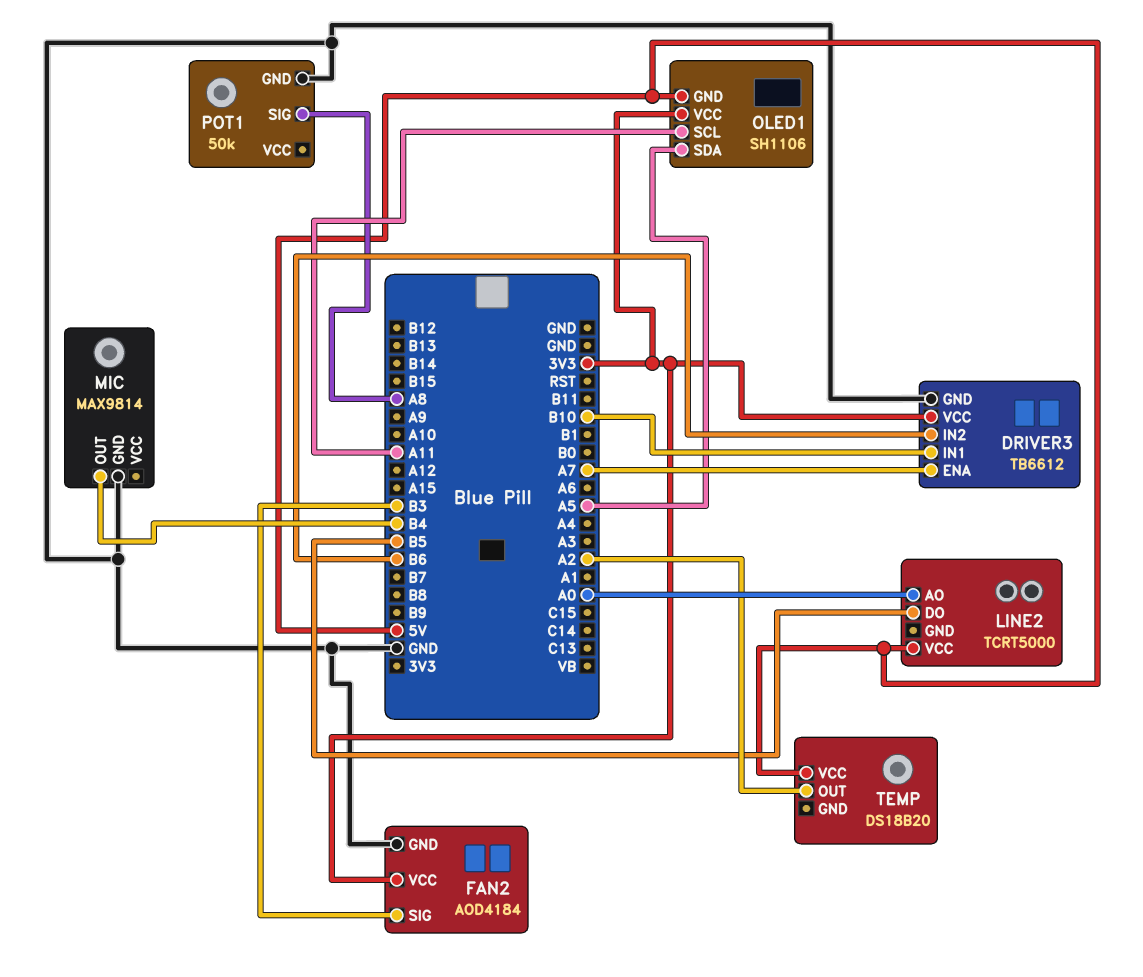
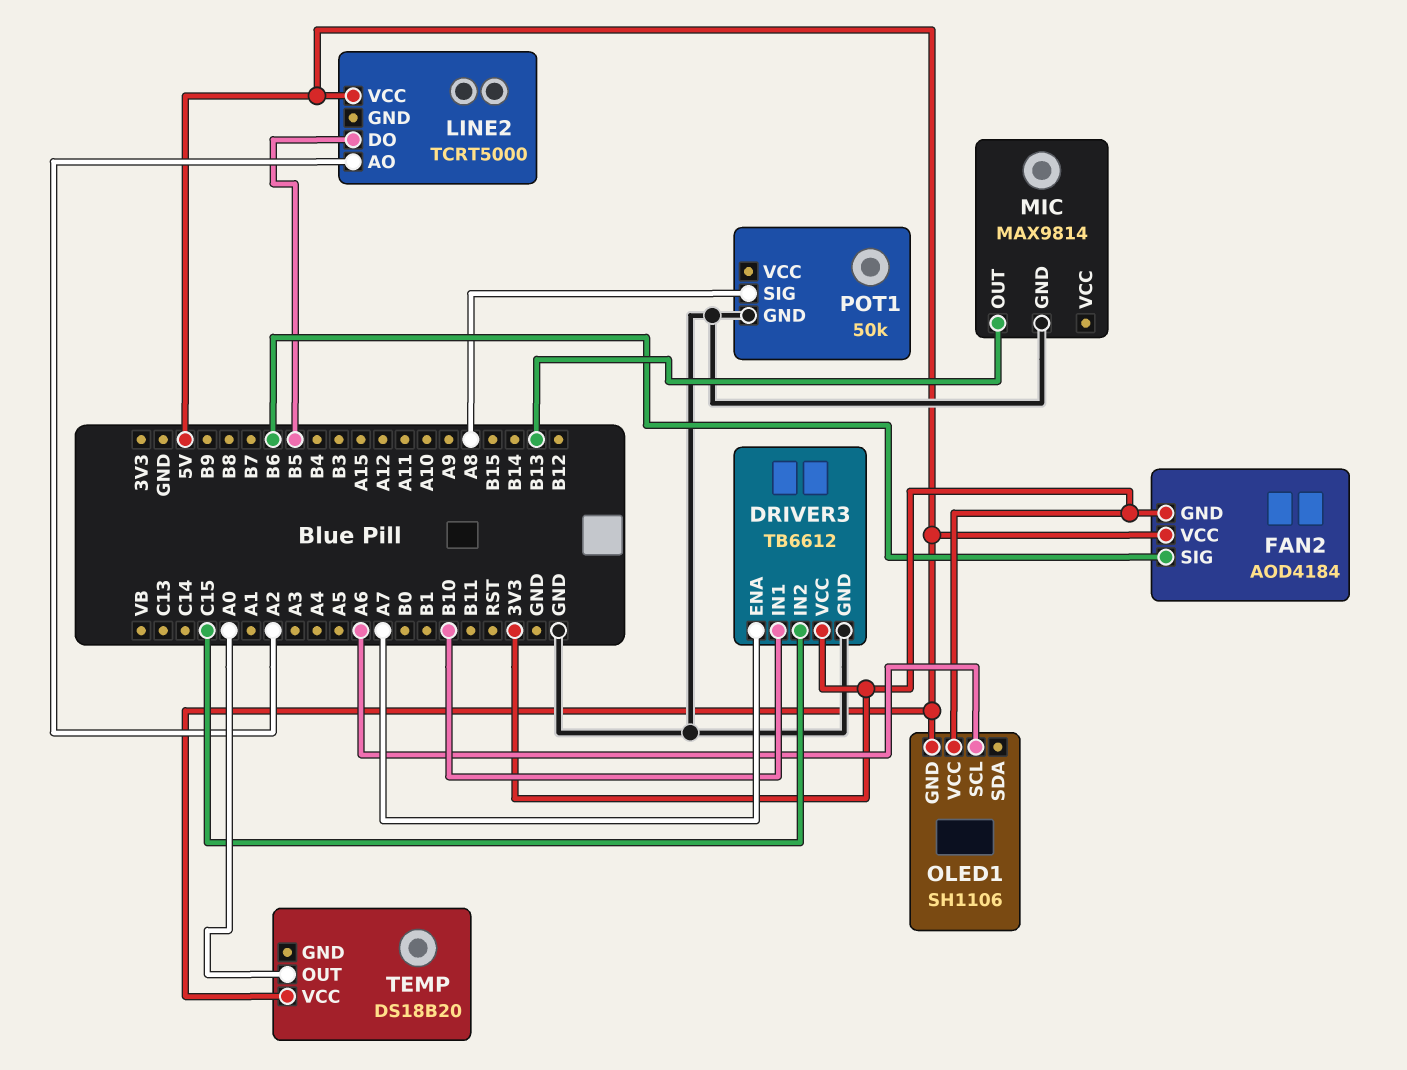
DRIVER3 pin IN2: B6 -> C15
FAN2 pin GND: GND -> 3V3
FAN2 pin SIG: B3 -> B6
FAN2 pin VCC: 3V3 -> 5V
LINE2 pin AO: A0 -> A2
MIC pin OUT: B4 -> B13
OLED1 pin SCL: A11 -> A6
OLED1 pin SDA: A5 -> none
TEMP pin OUT: A2 -> A0

